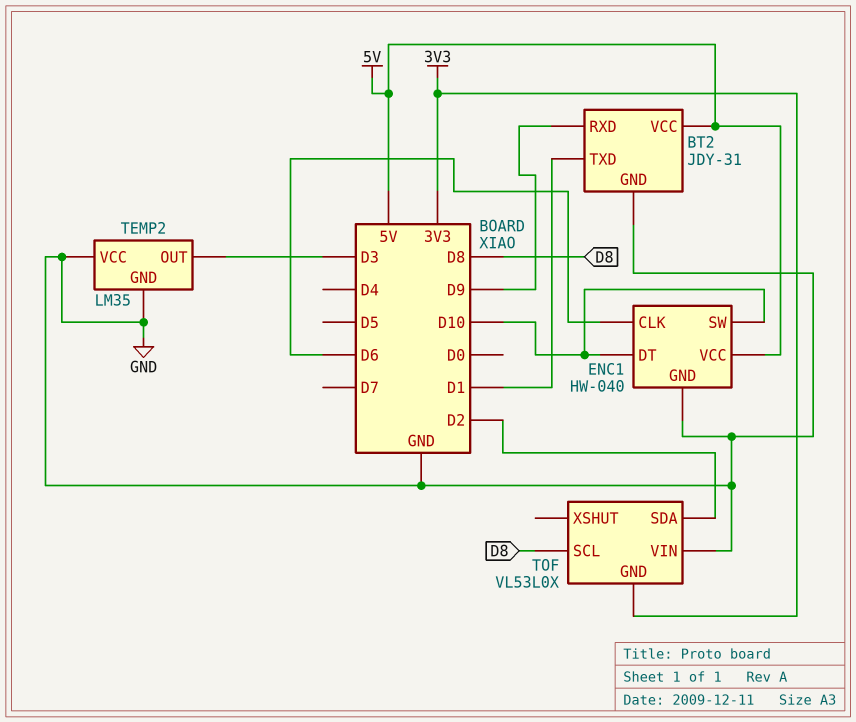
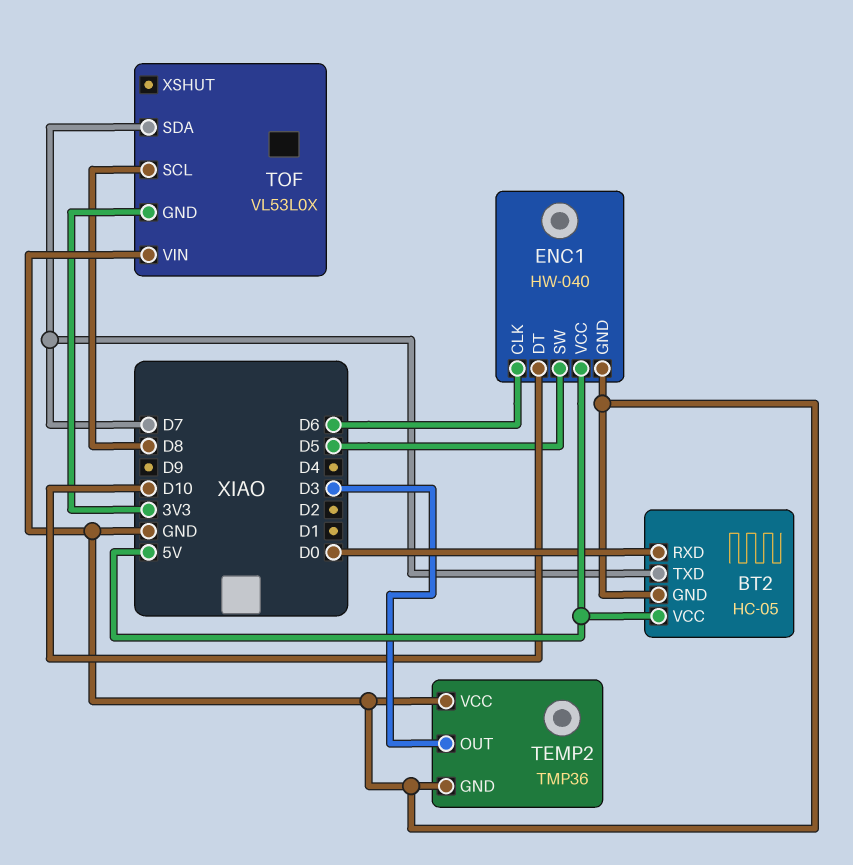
BT2: JDY-31 -> HC-05
BT2 pin RXD: D9 -> D0
BT2 pin TXD: D1 -> D7
ENC1 pin SW: D10 -> D5
TEMP2: LM35 -> TMP36
TOF pin SDA: D2 -> D7

